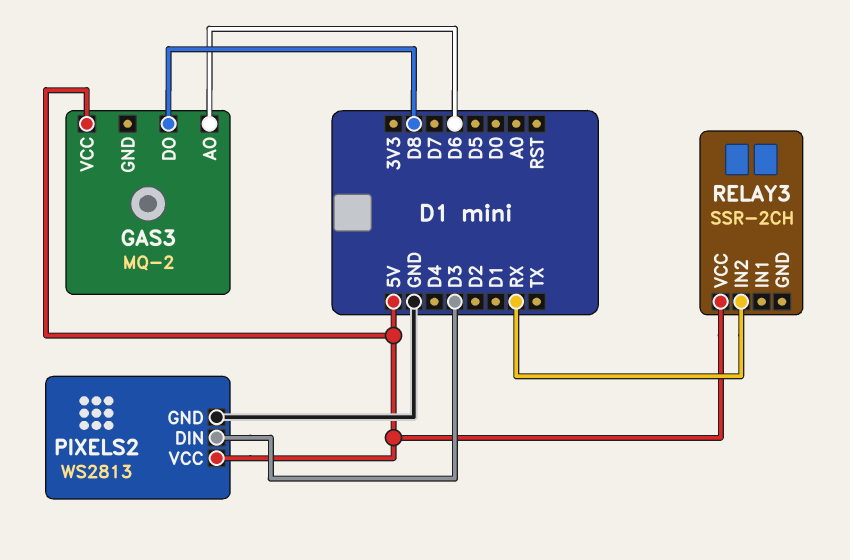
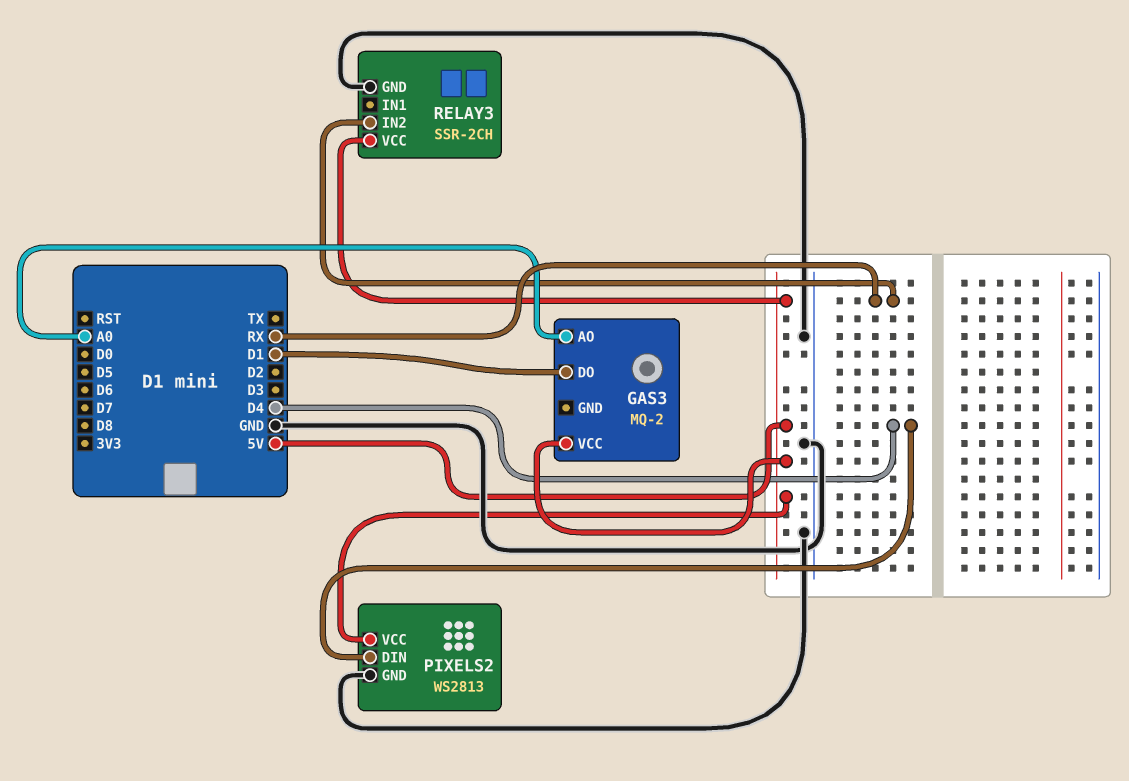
GAS3 pin AO: D6 -> A0
GAS3 pin DO: D8 -> D1
PIXELS2 pin DIN: D3 -> D4
RELAY3 pin GND: none -> GND

